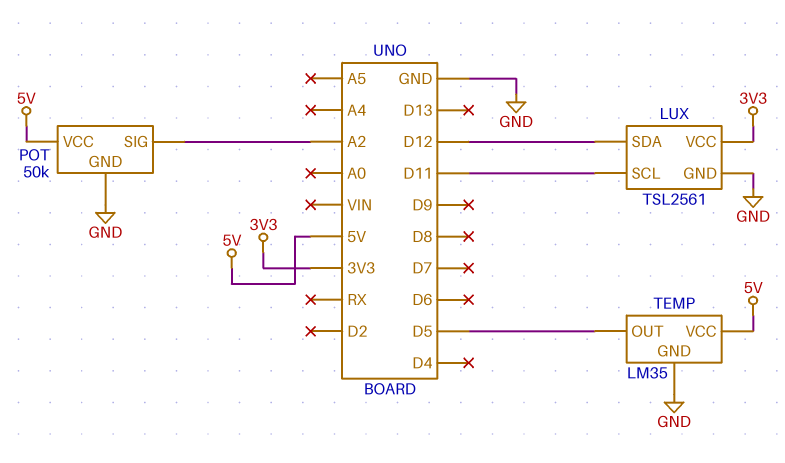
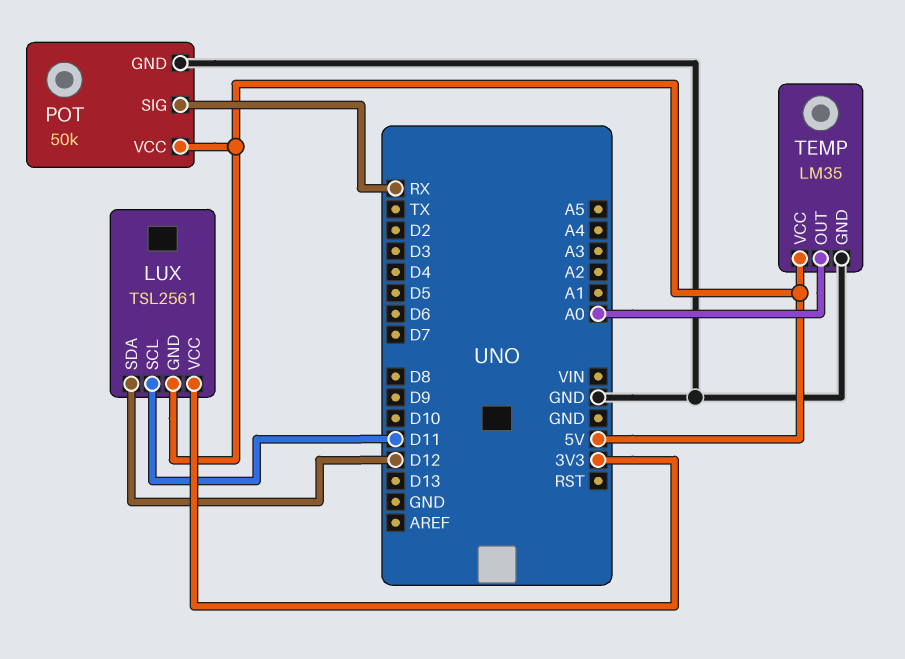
LUX pin GND: GND -> 5V
POT pin SIG: A2 -> RX
TEMP pin OUT: D5 -> A0

